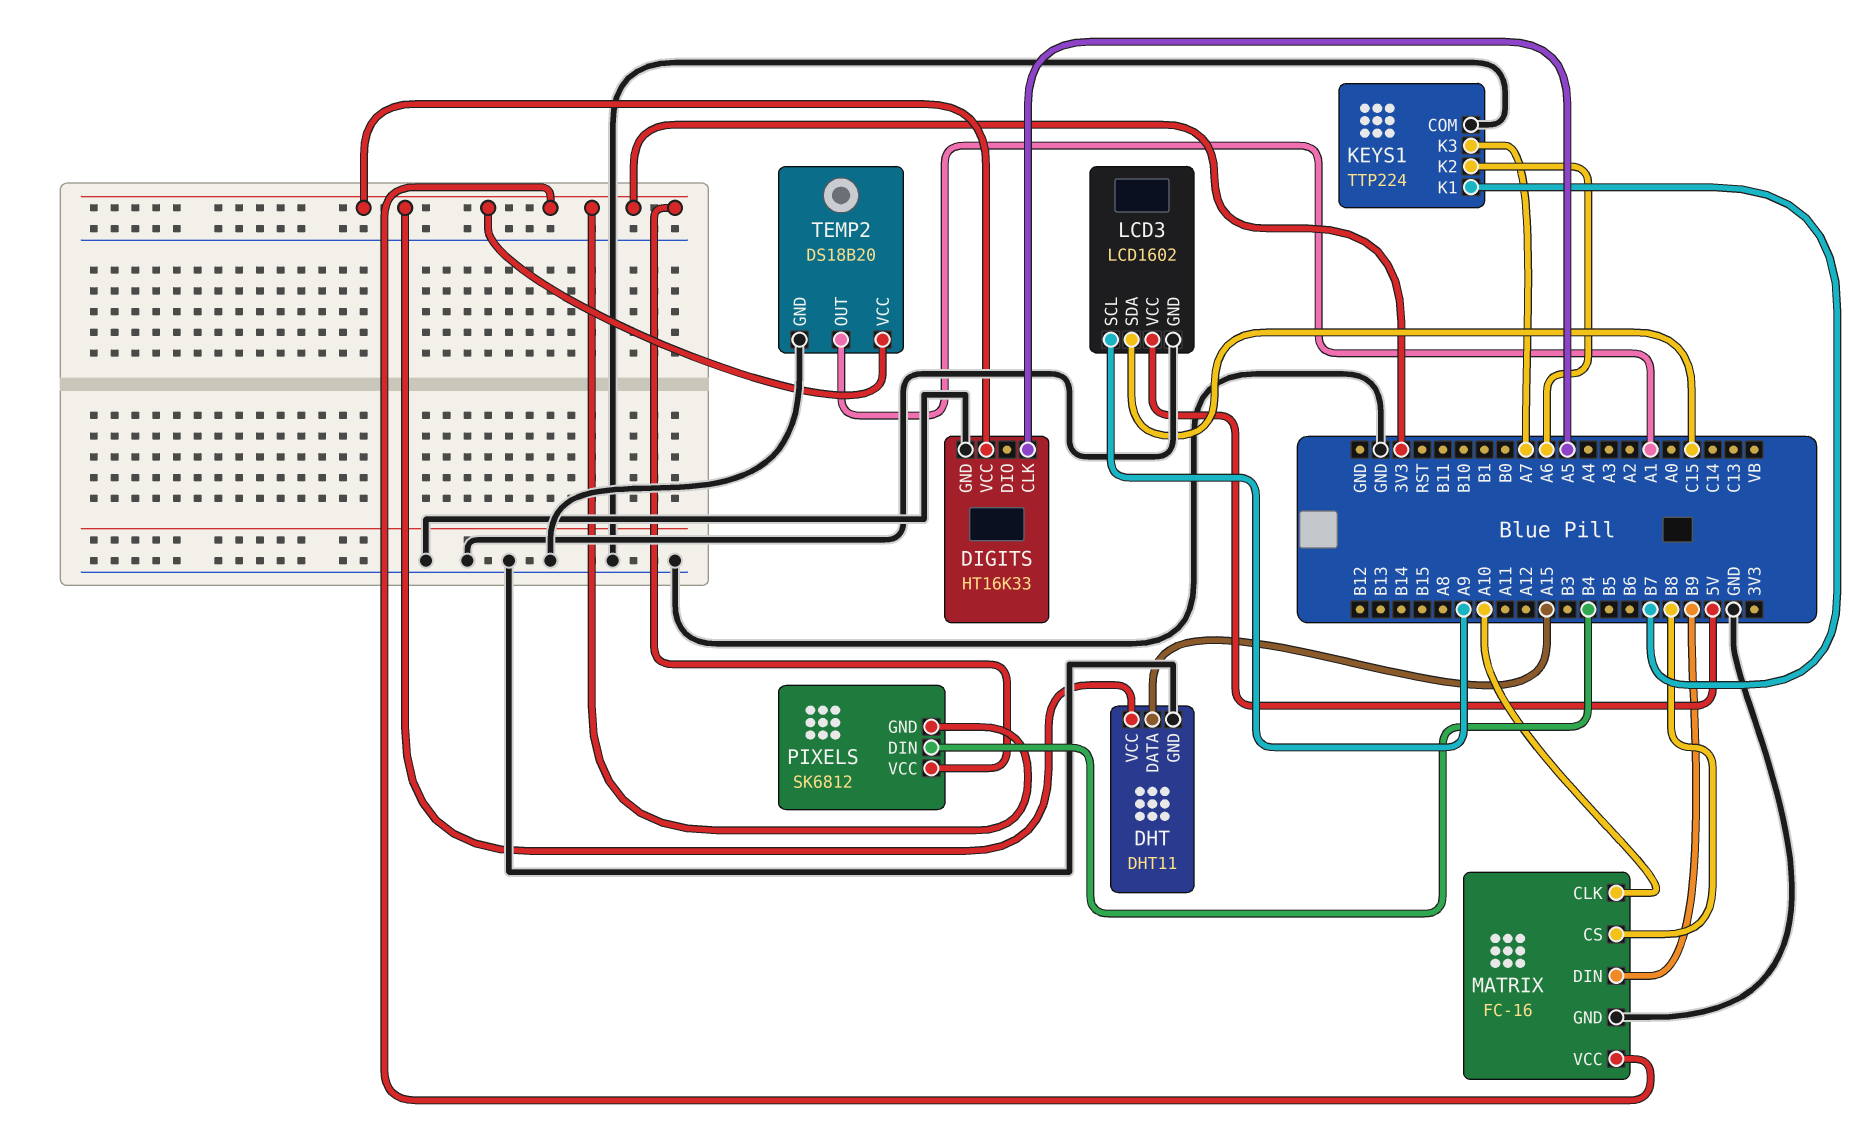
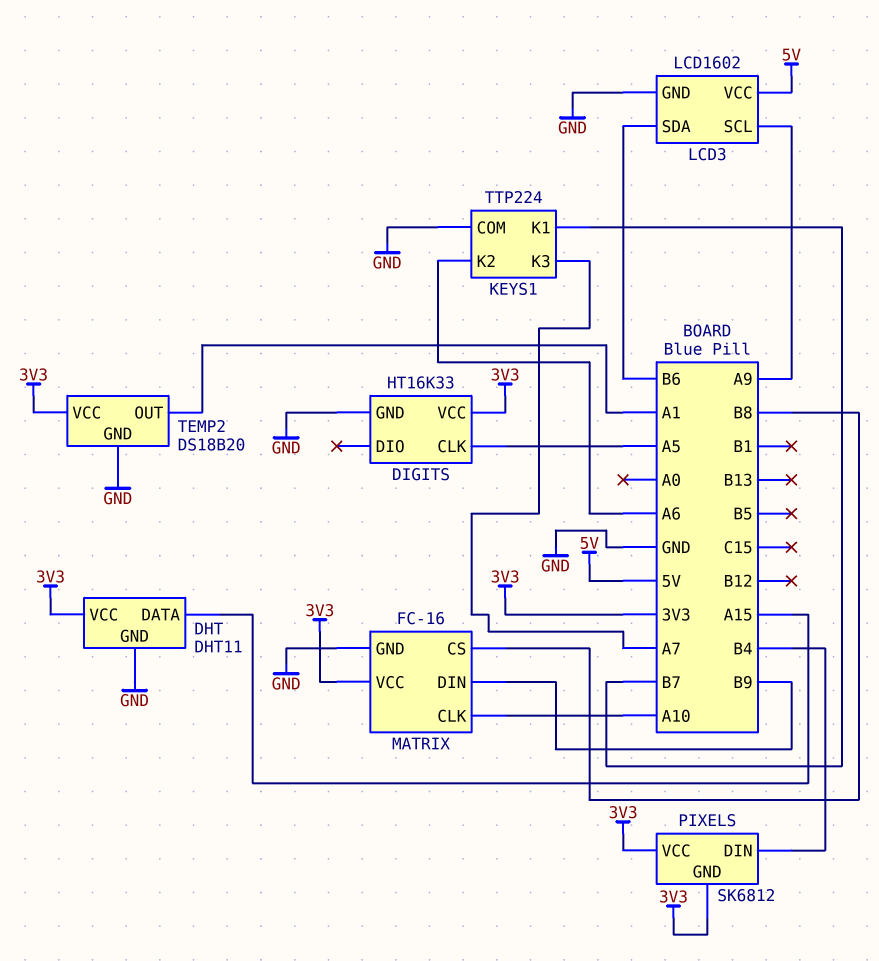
LCD3 pin SDA: C15 -> B6

